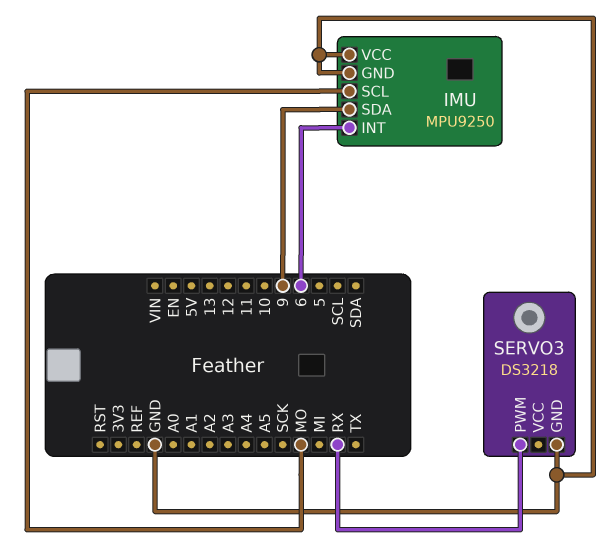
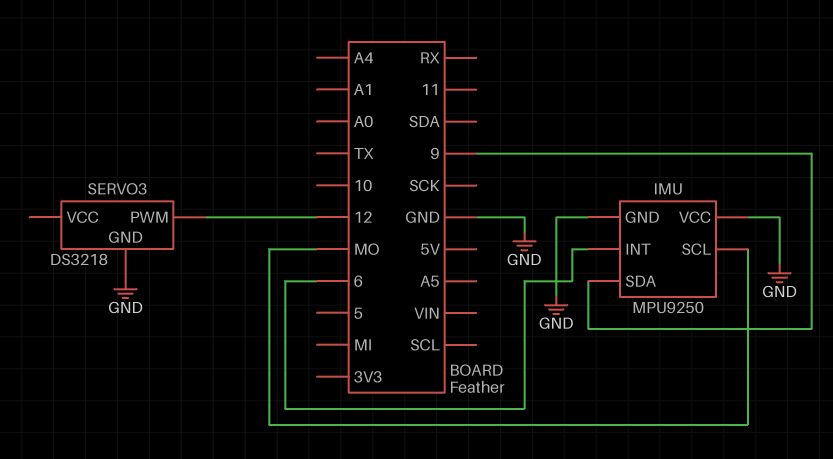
SERVO3 pin PWM: RX -> 12

